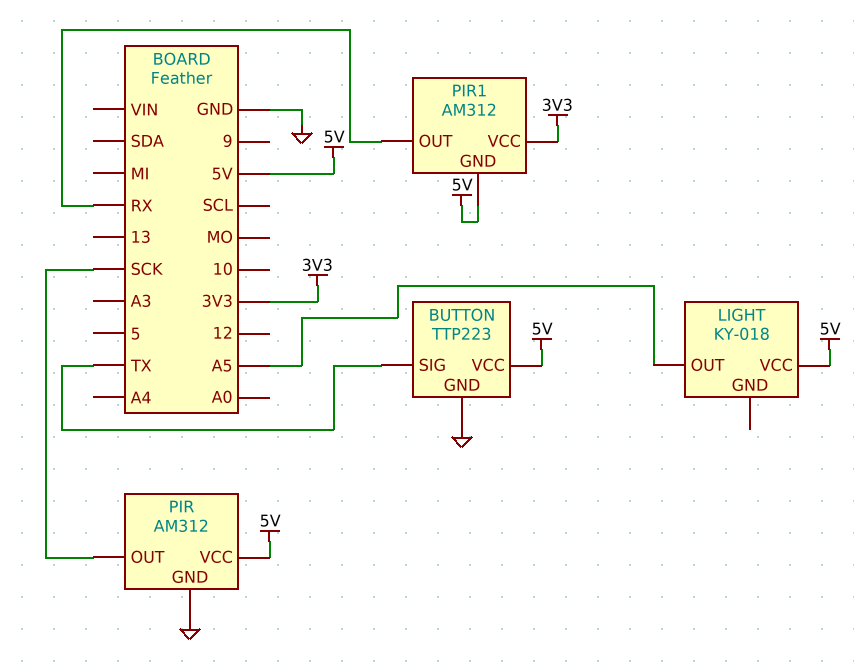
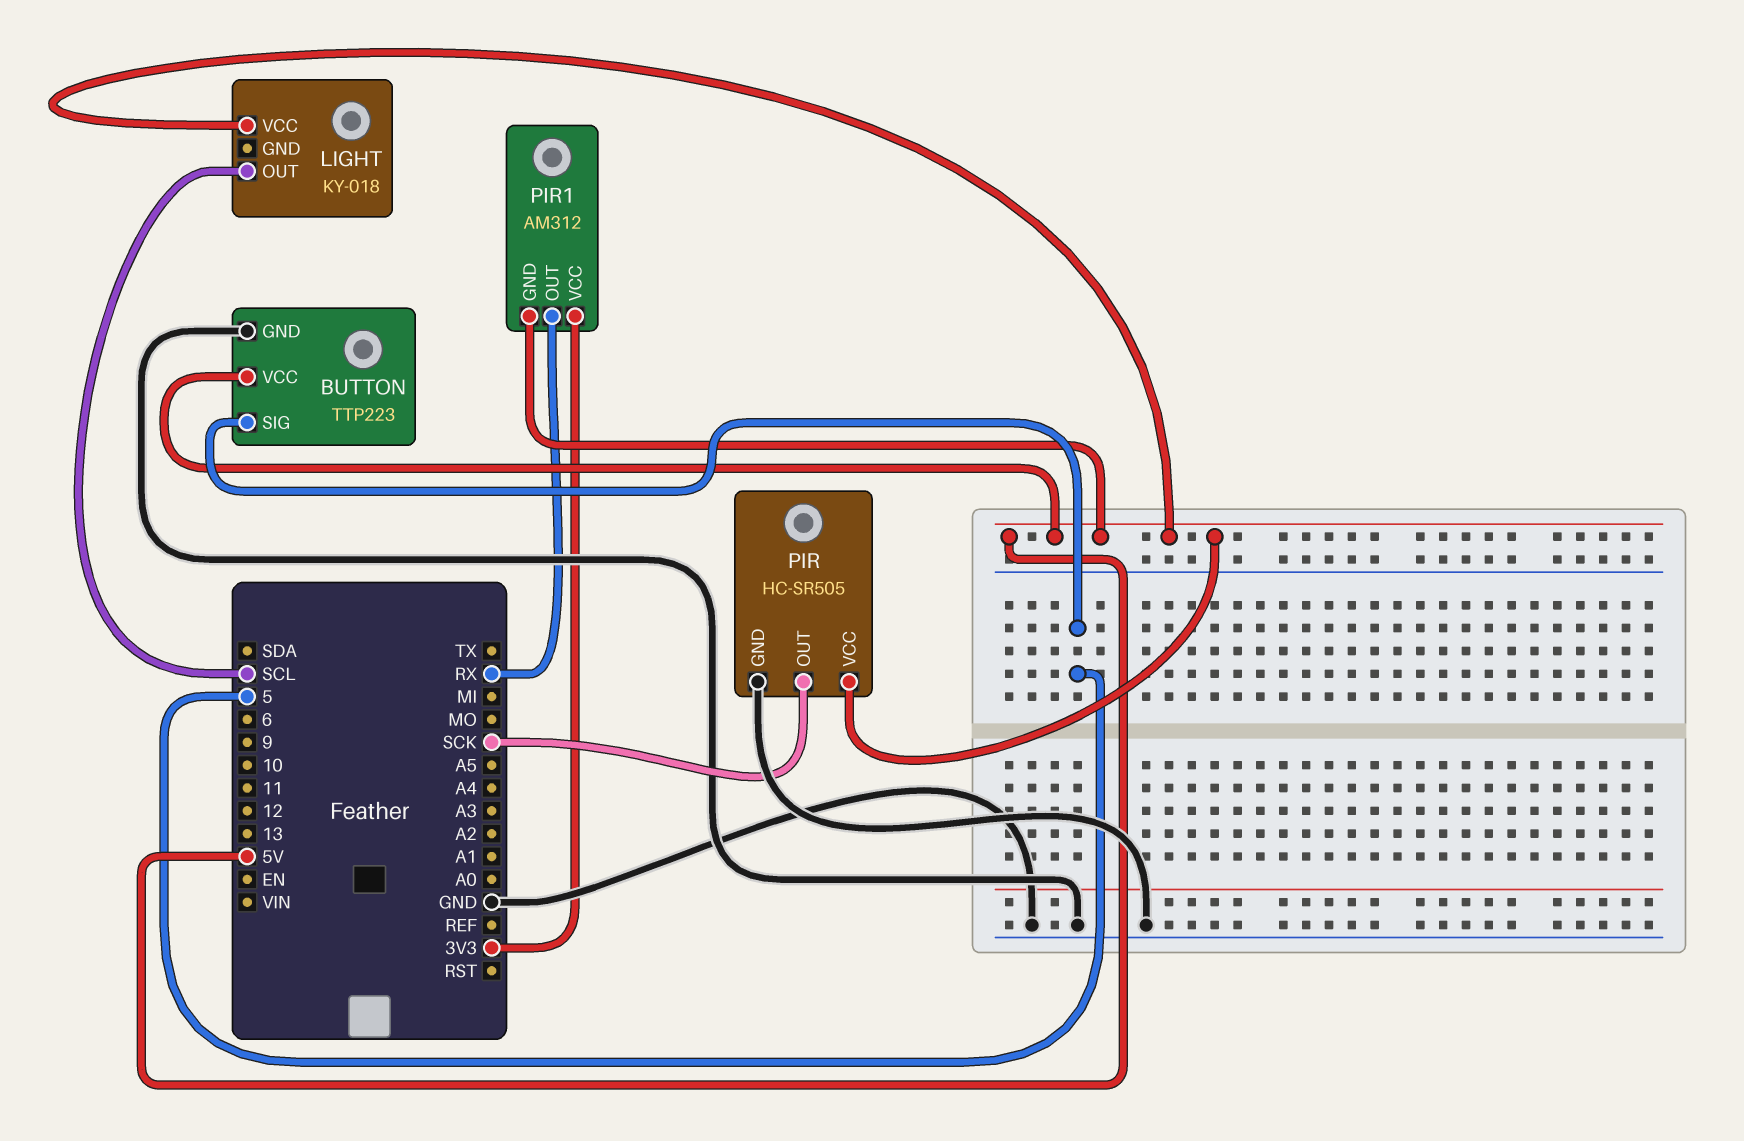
BUTTON pin SIG: TX -> 5
LIGHT pin OUT: A5 -> SCL
PIR: AM312 -> HC-SR505

